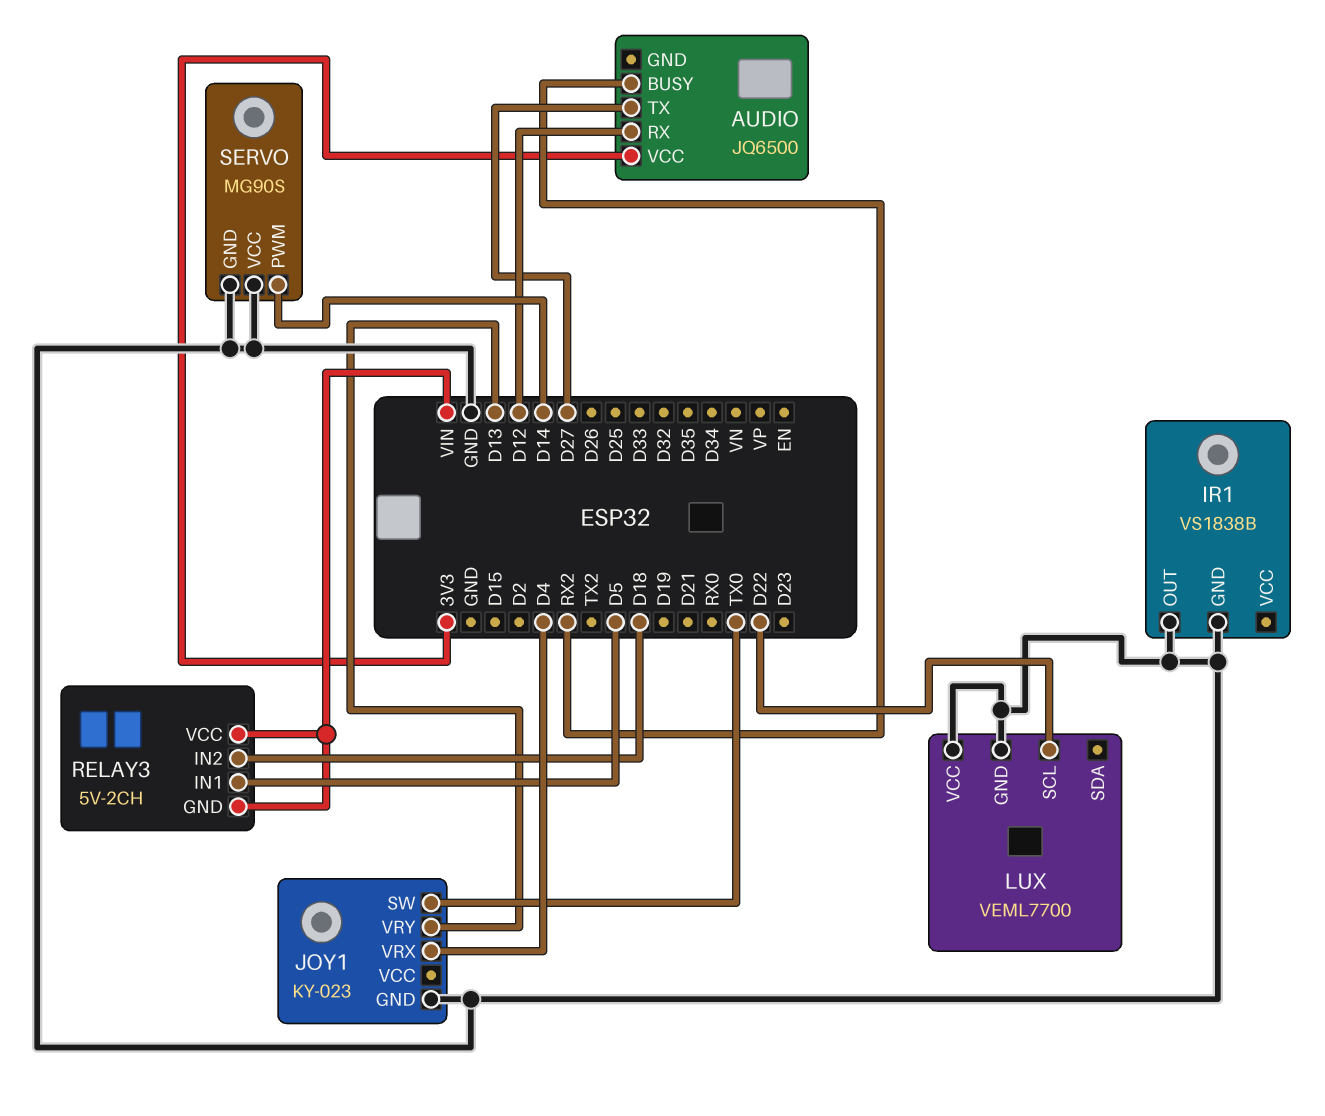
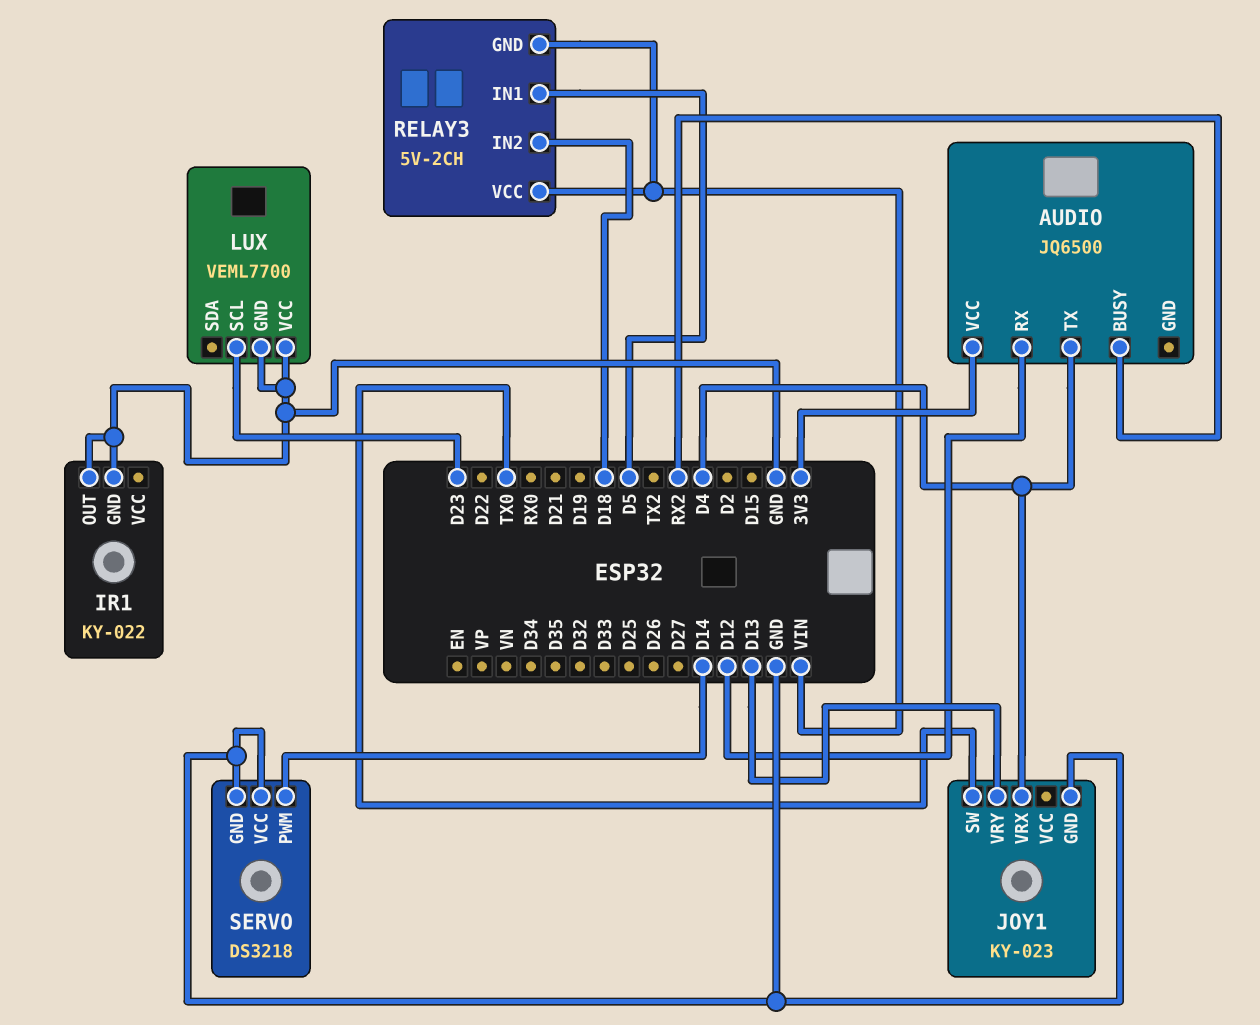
AUDIO pin TX: D27 -> D4
IR1: VS1838B -> KY-022
LUX pin SCL: D22 -> D23
SERVO: MG90S -> DS3218

